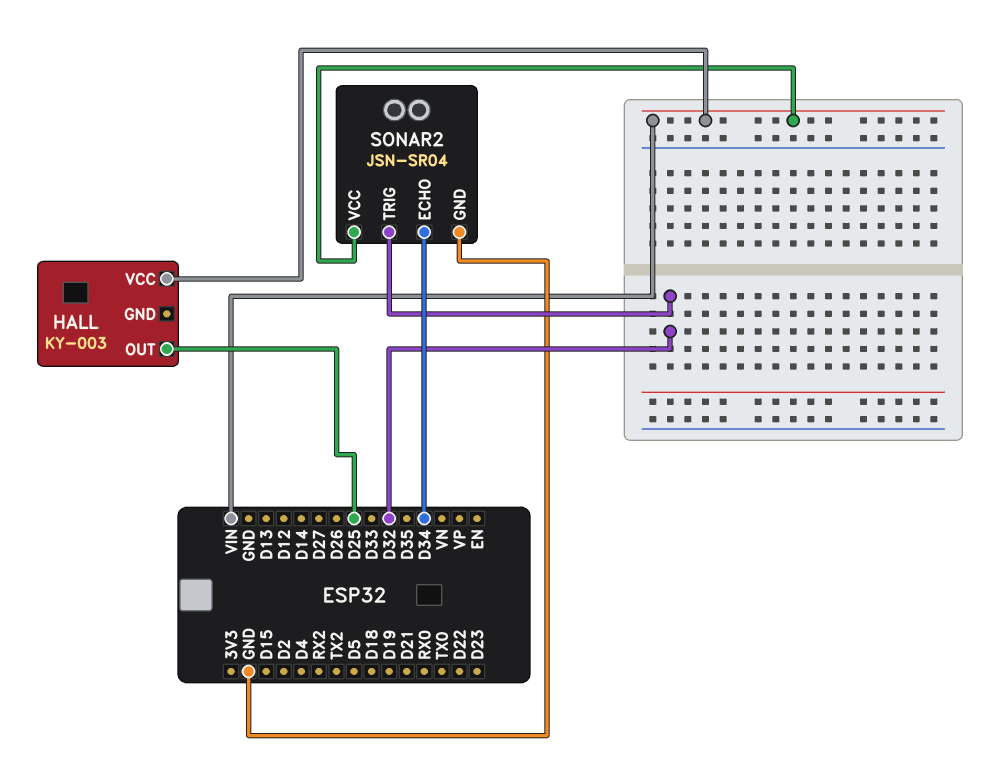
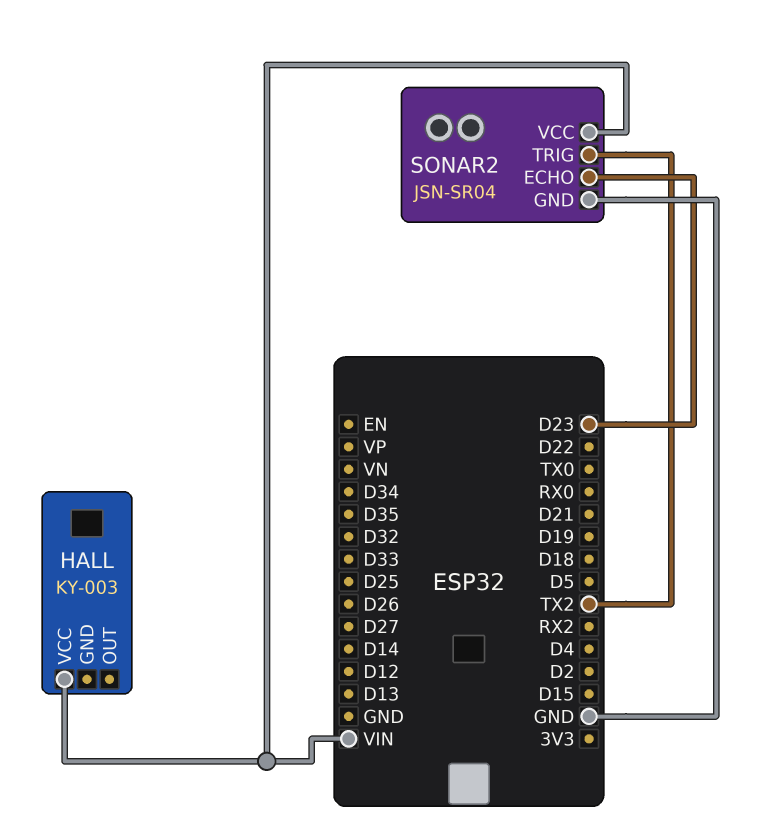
HALL pin OUT: D25 -> none
SONAR2 pin ECHO: D34 -> D23
SONAR2 pin TRIG: D32 -> TX2

